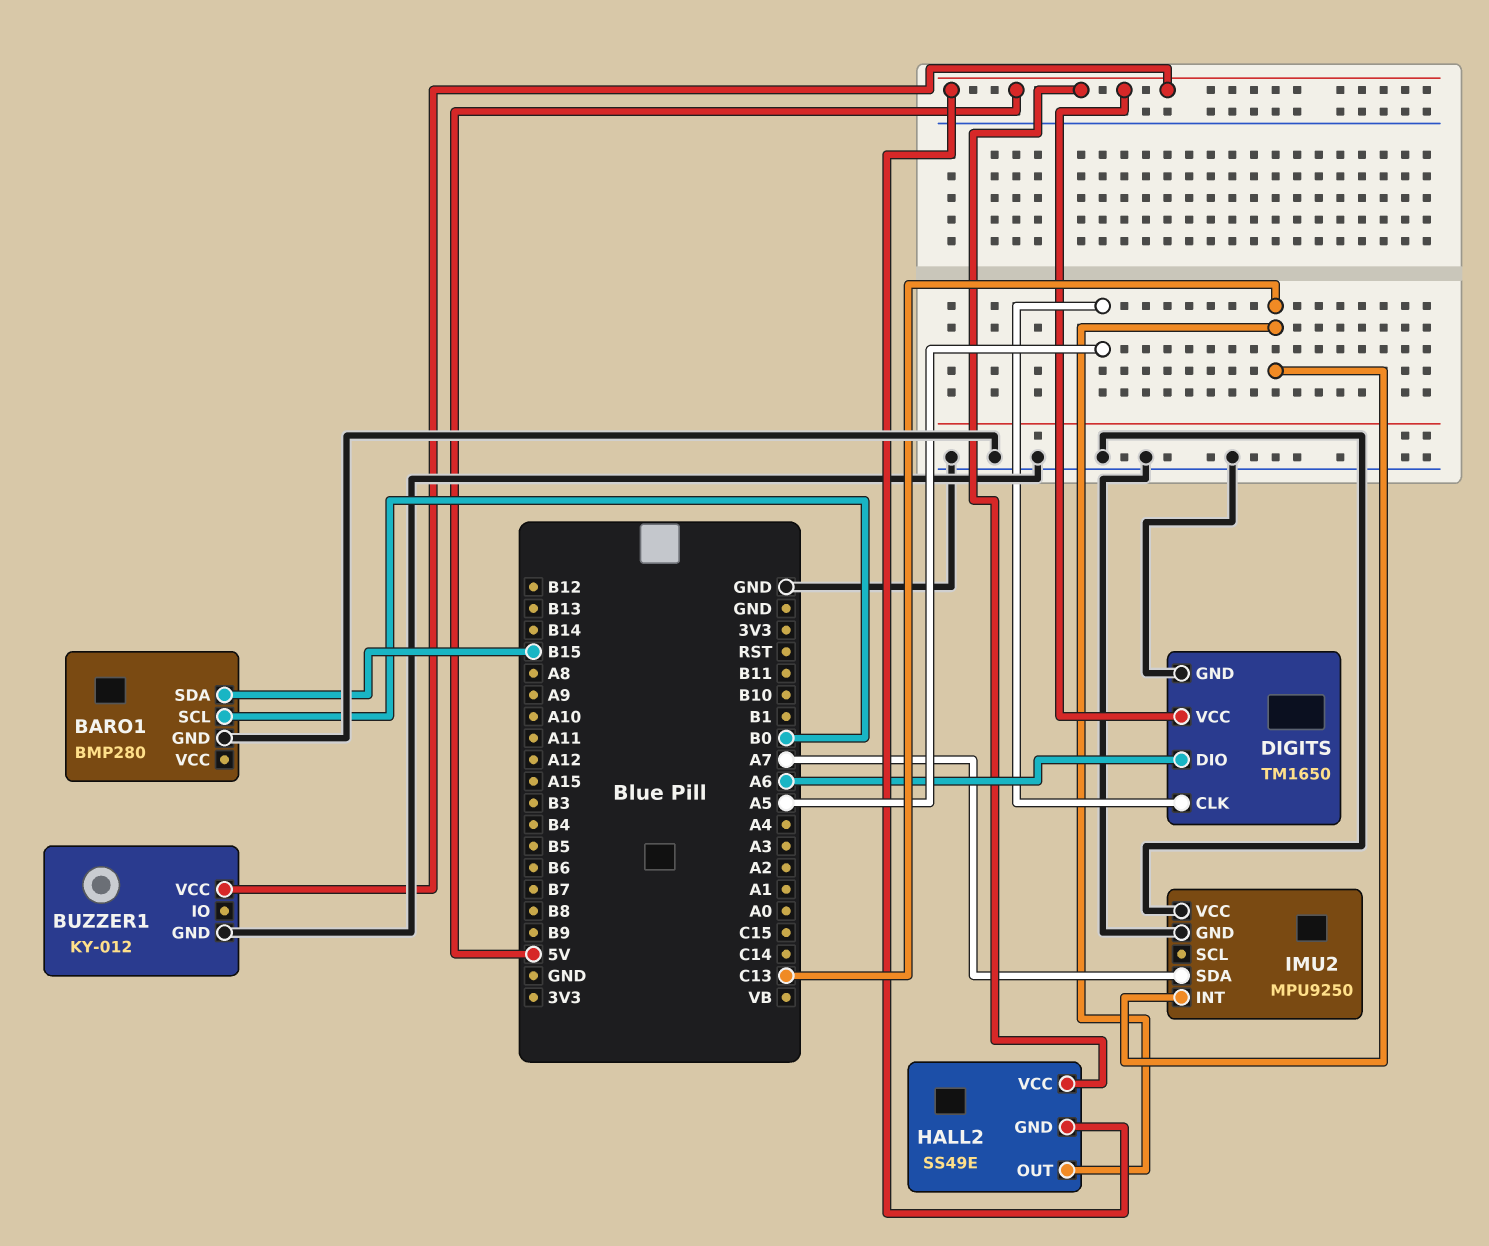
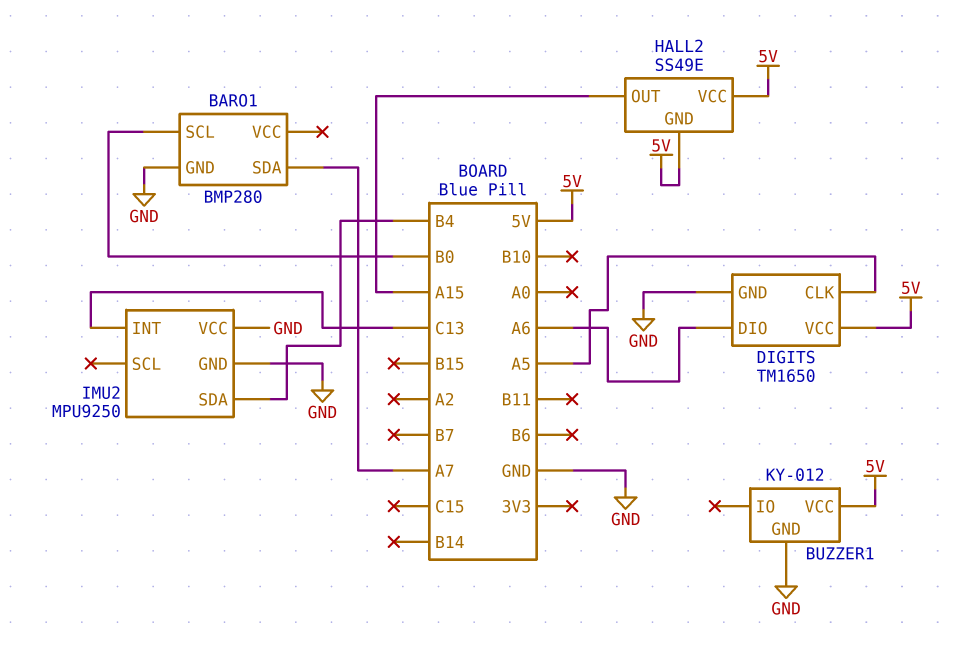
BARO1 pin SDA: B15 -> A7
HALL2 pin OUT: C13 -> A15
IMU2 pin SDA: A7 -> B4

